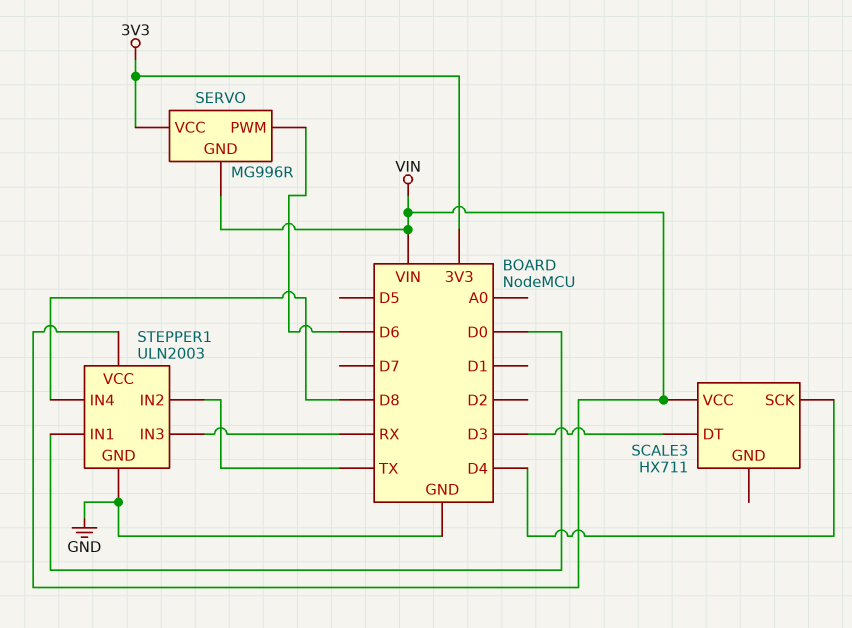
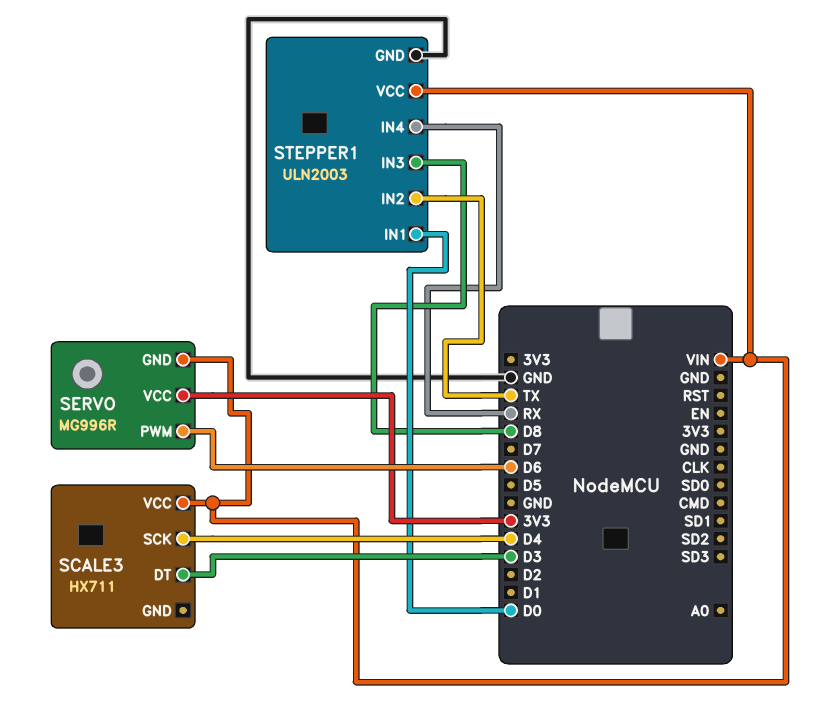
STEPPER1 pin IN3: RX -> D8
STEPPER1 pin IN4: D8 -> RX

